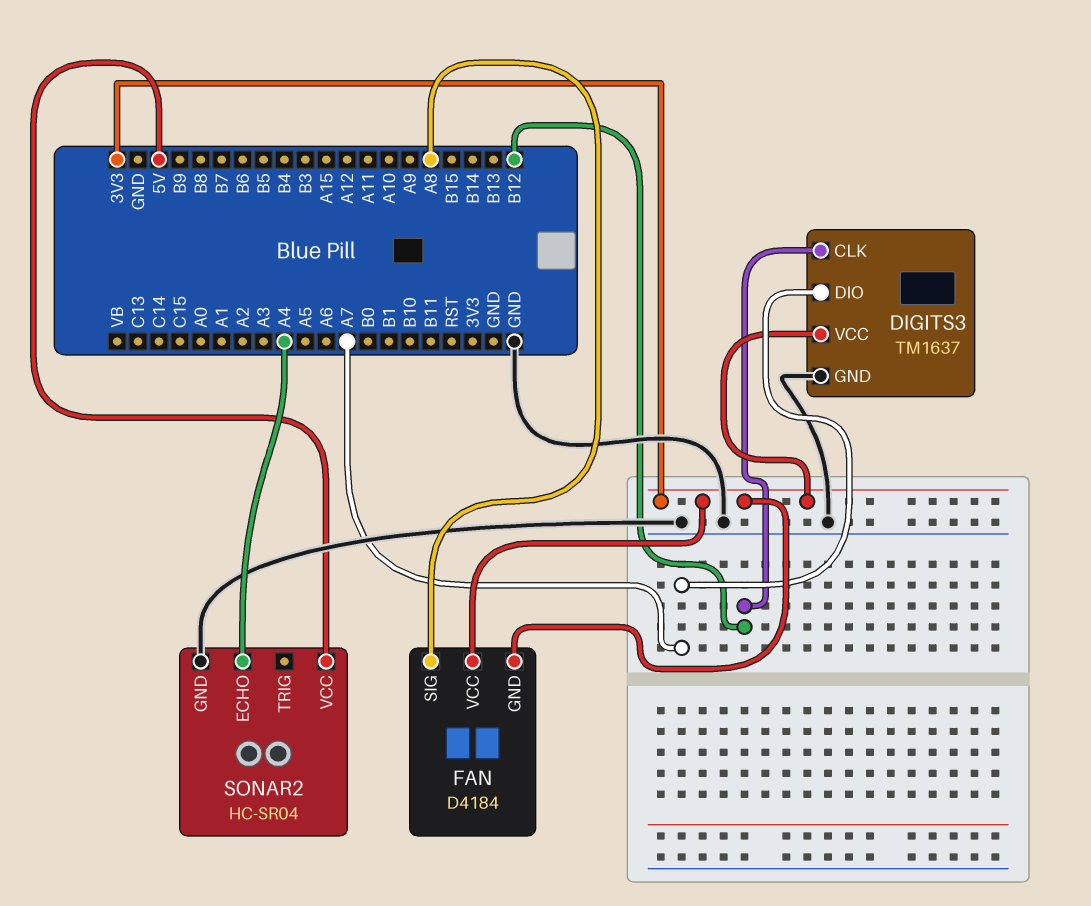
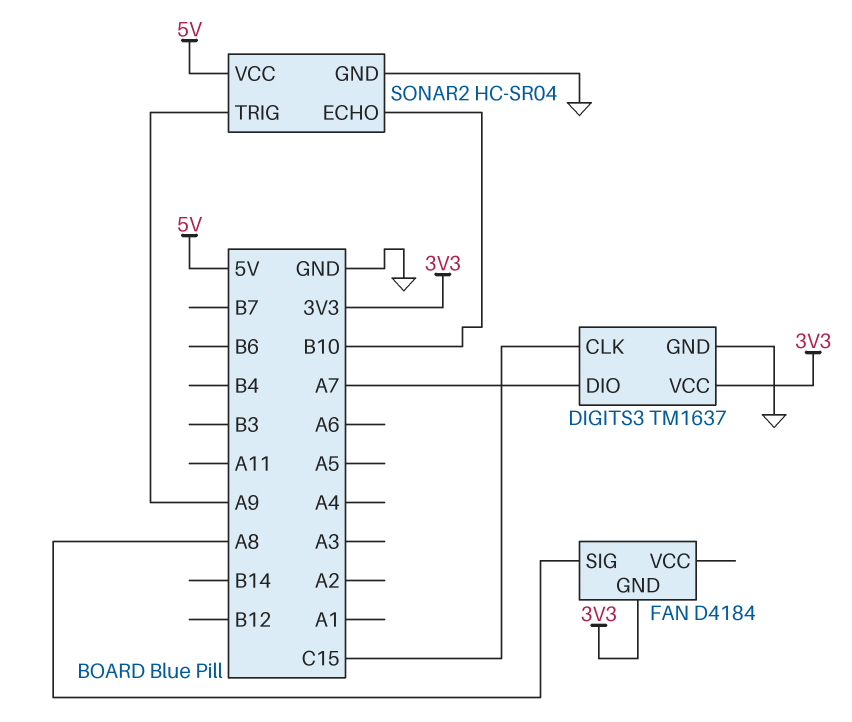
DIGITS3 pin CLK: B12 -> C15
FAN pin VCC: 3V3 -> none
SONAR2 pin ECHO: A4 -> B10
SONAR2 pin TRIG: none -> A9

